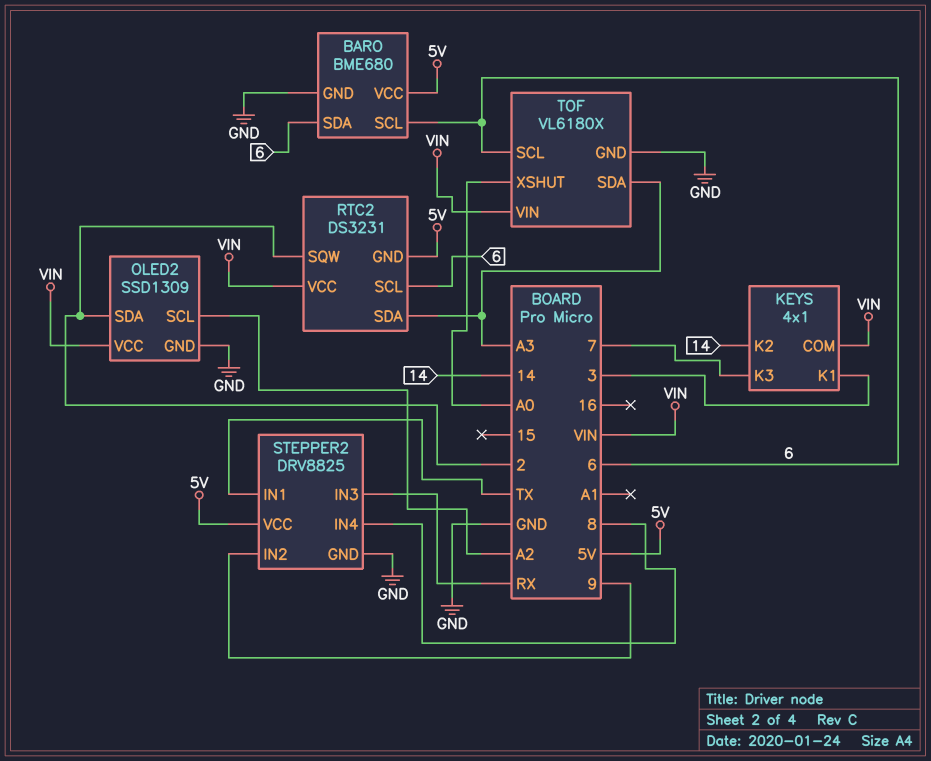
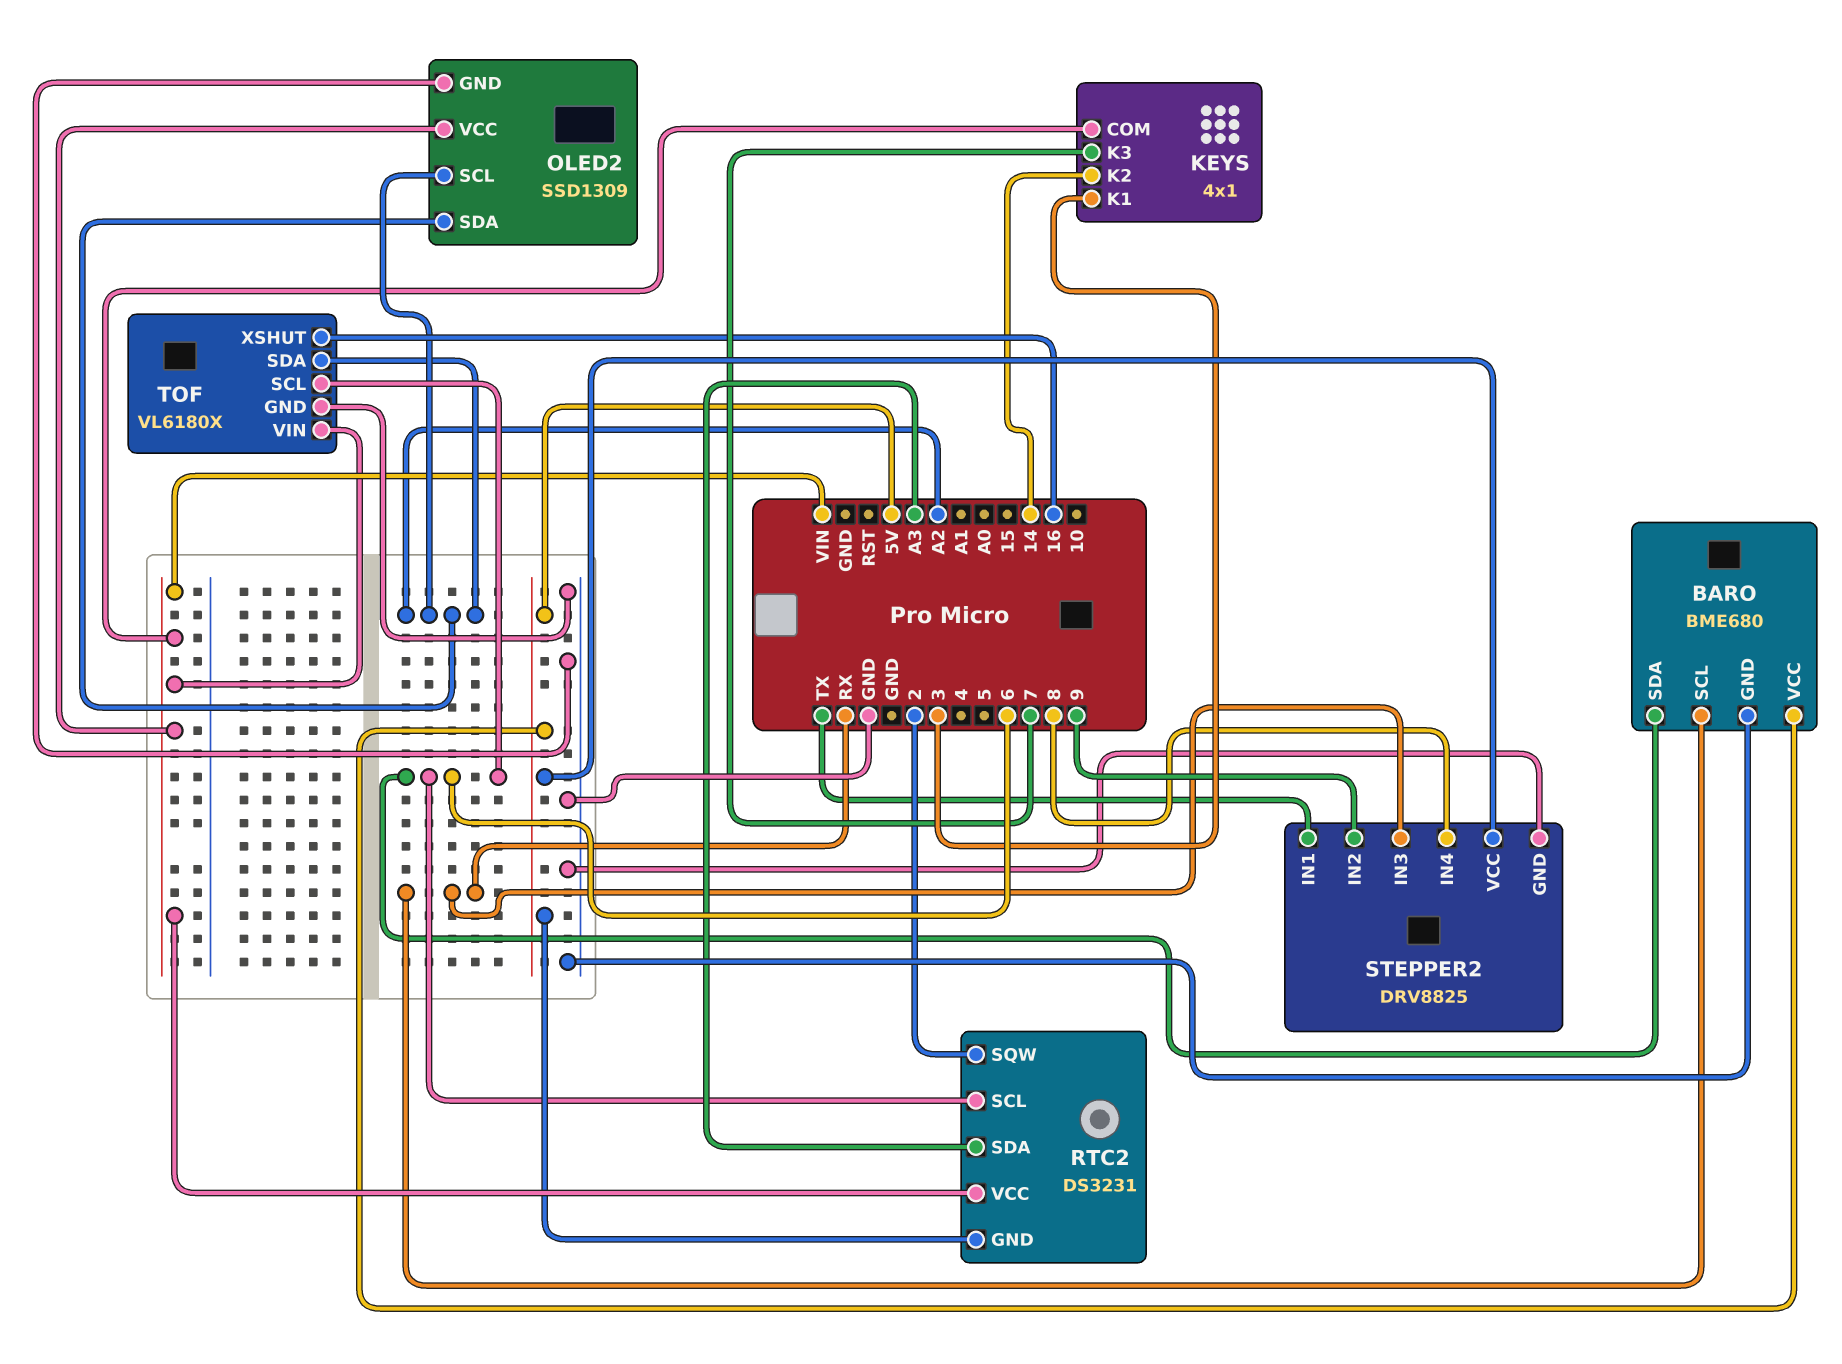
BARO pin SCL: 6 -> RX
OLED2 pin SDA: 2 -> A2
TOF pin SDA: A3 -> A2
TOF pin XSHUT: A0 -> 16

